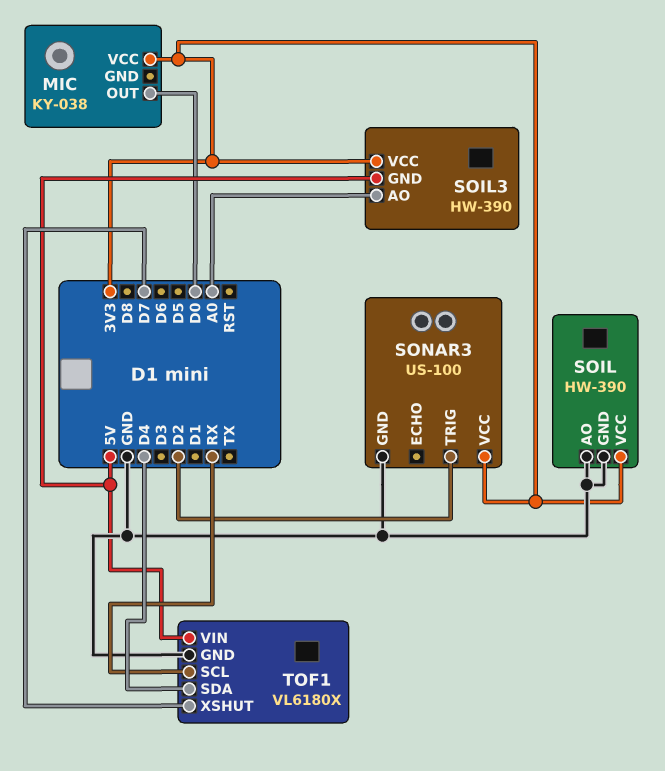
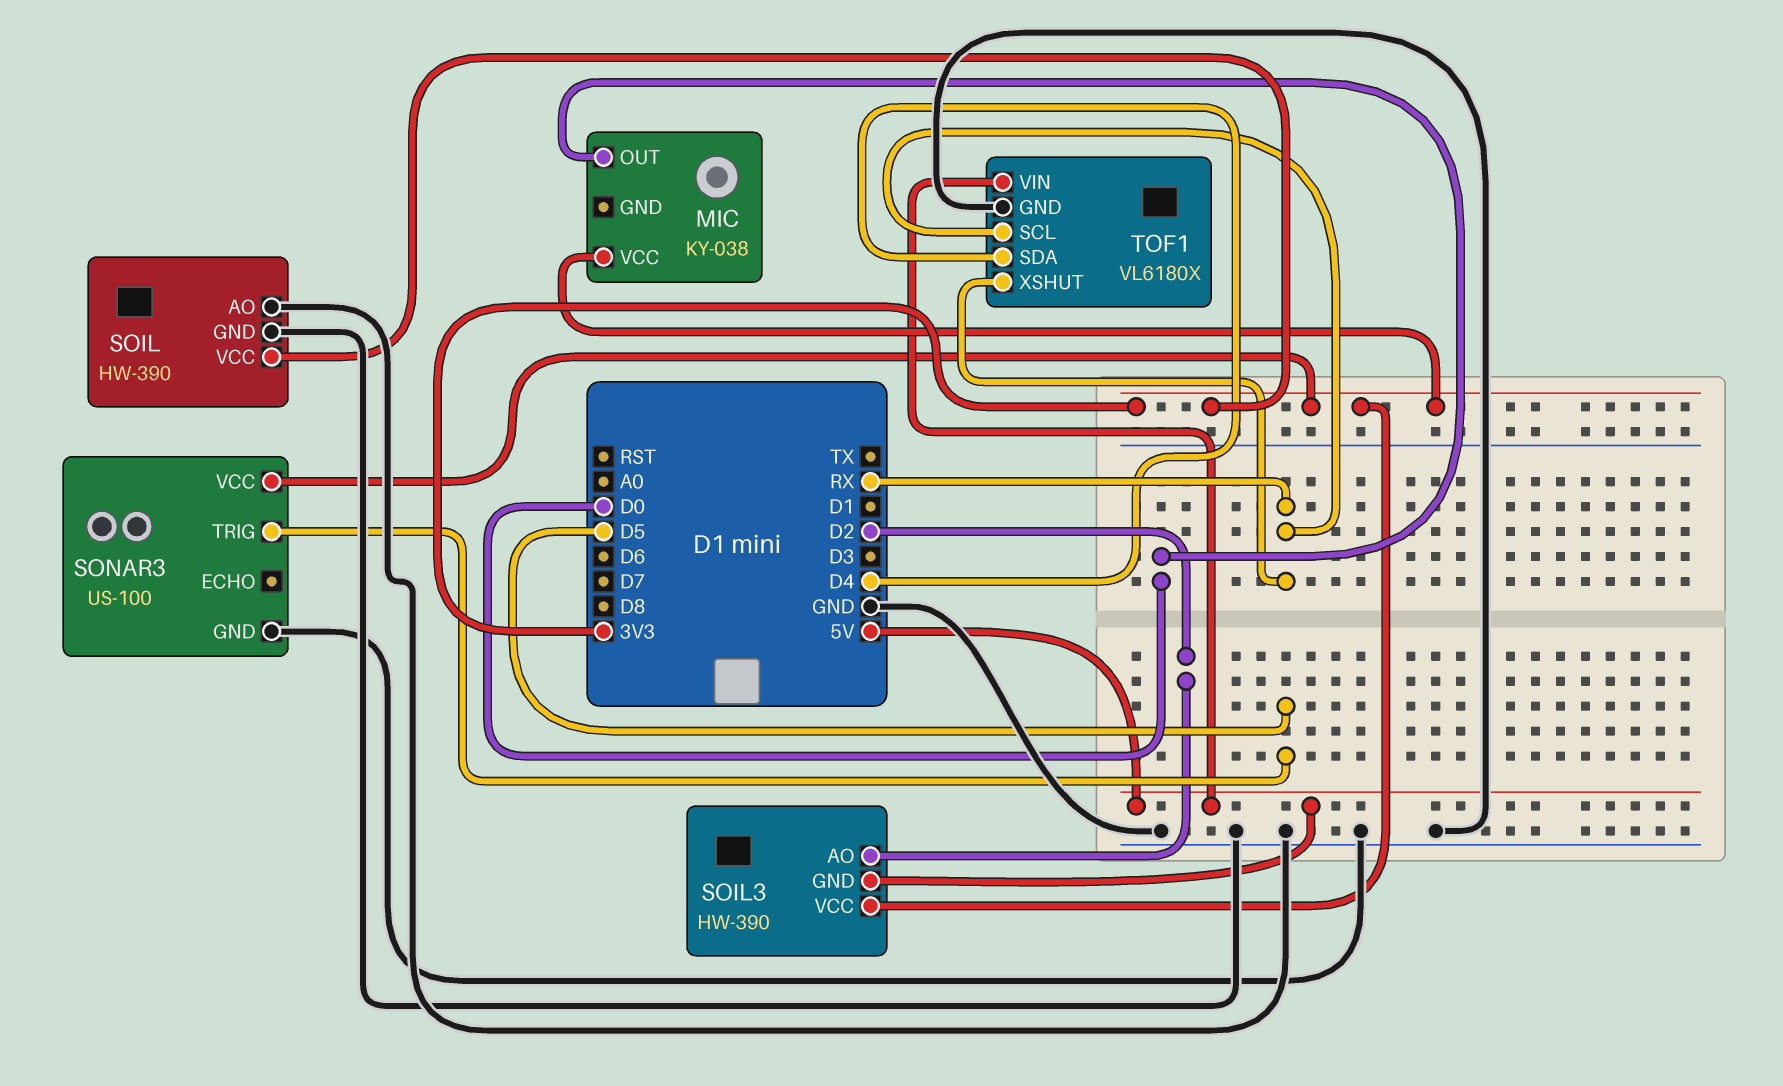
SOIL3 pin AO: A0 -> D2
SONAR3 pin TRIG: D2 -> D5
TOF1 pin XSHUT: D7 -> RX

